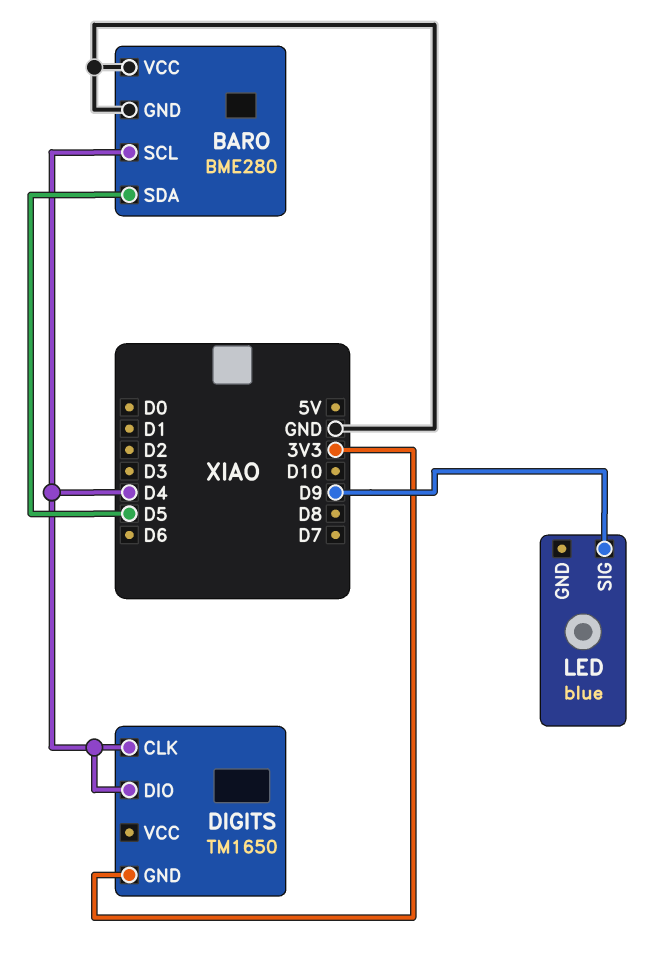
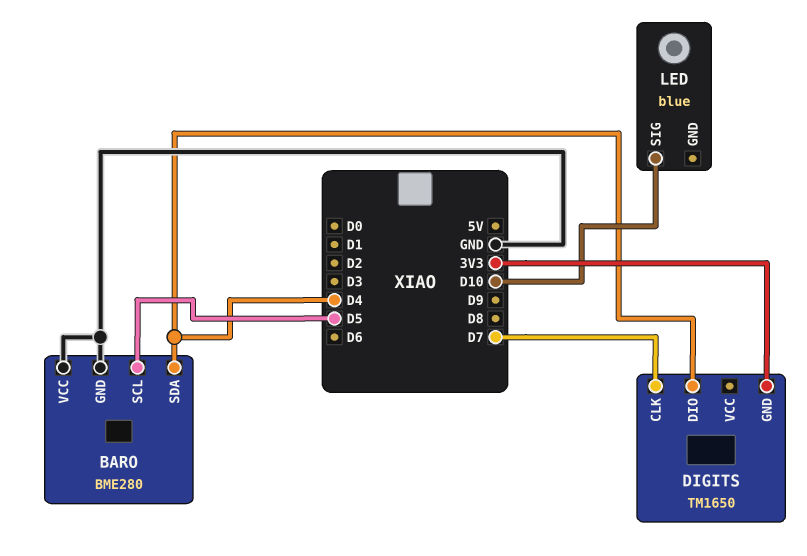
BARO pin SCL: D4 -> D5
BARO pin SDA: D5 -> D4
DIGITS pin CLK: D4 -> D7
LED pin SIG: D9 -> D10

